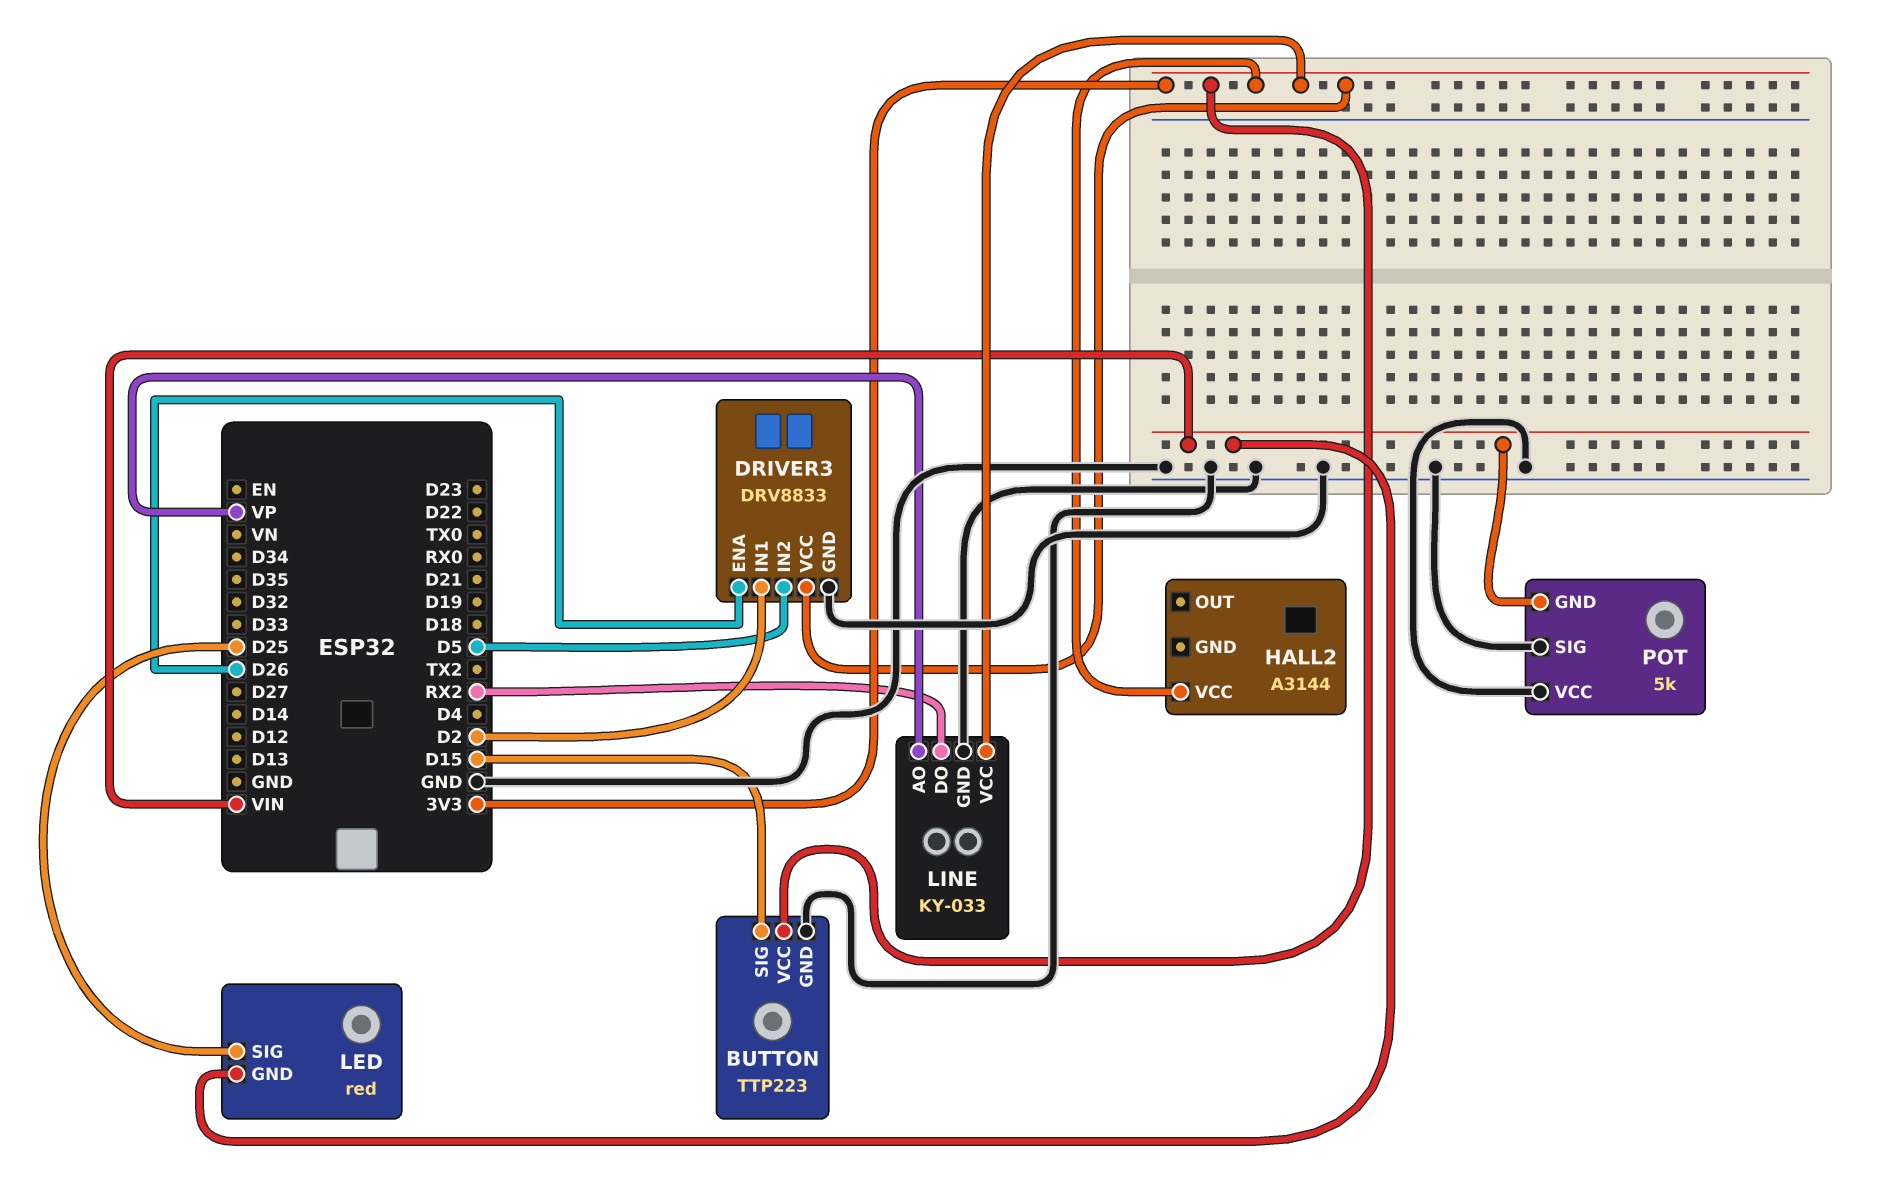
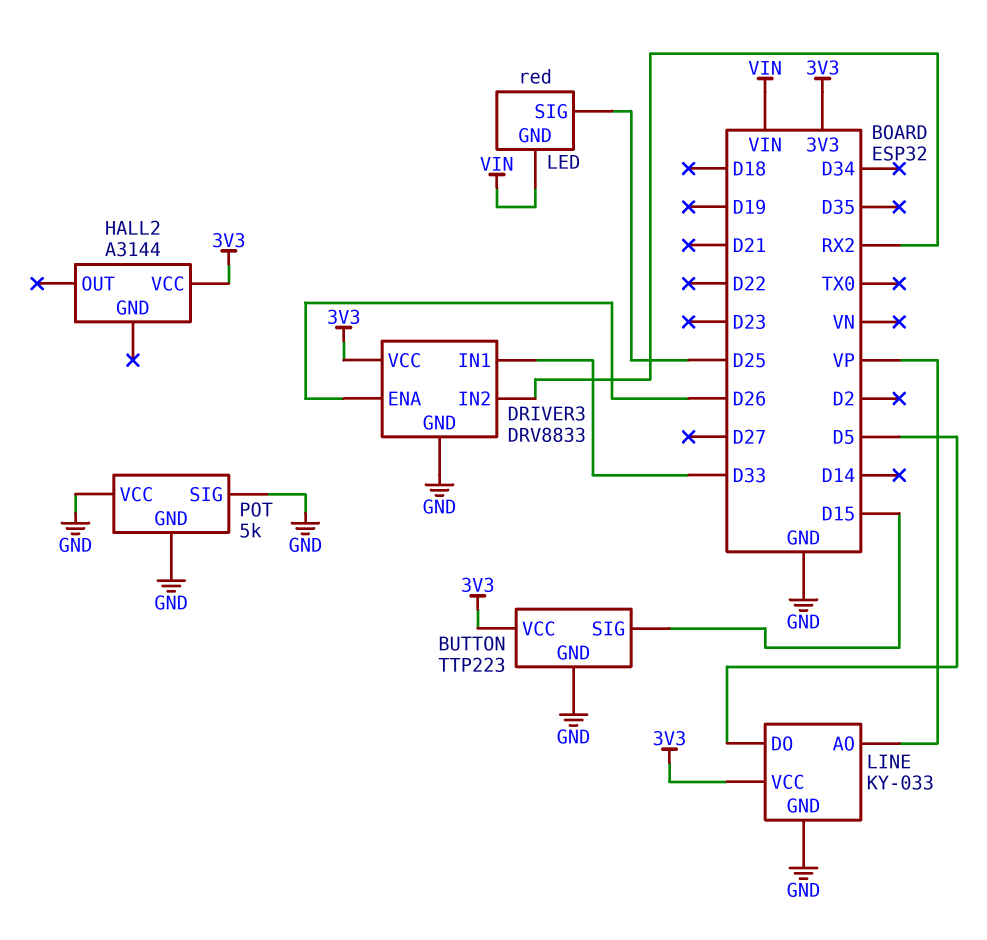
DRIVER3 pin IN1: D2 -> D33
DRIVER3 pin IN2: D5 -> RX2
LINE pin DO: RX2 -> D5
POT pin GND: VIN -> GND

